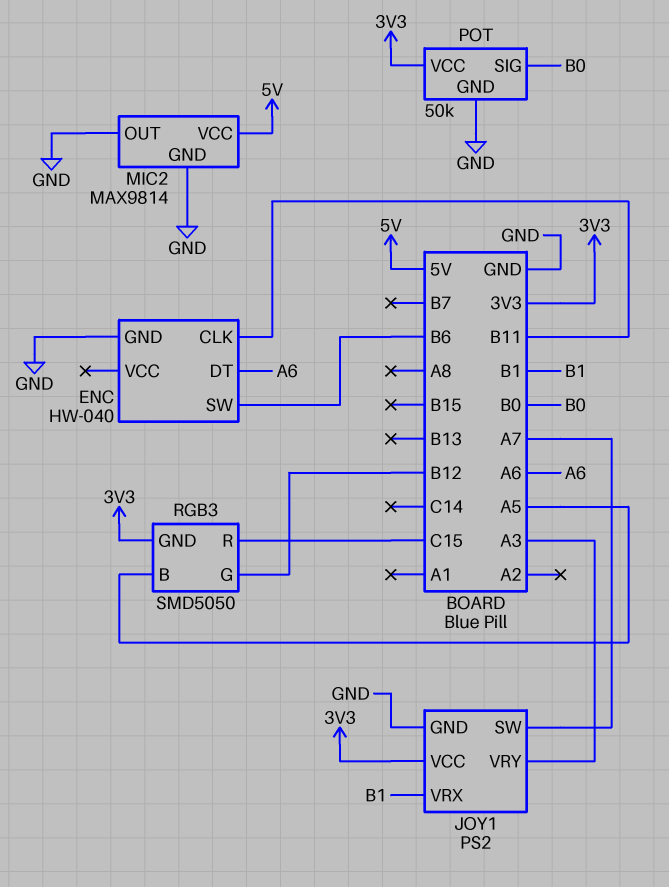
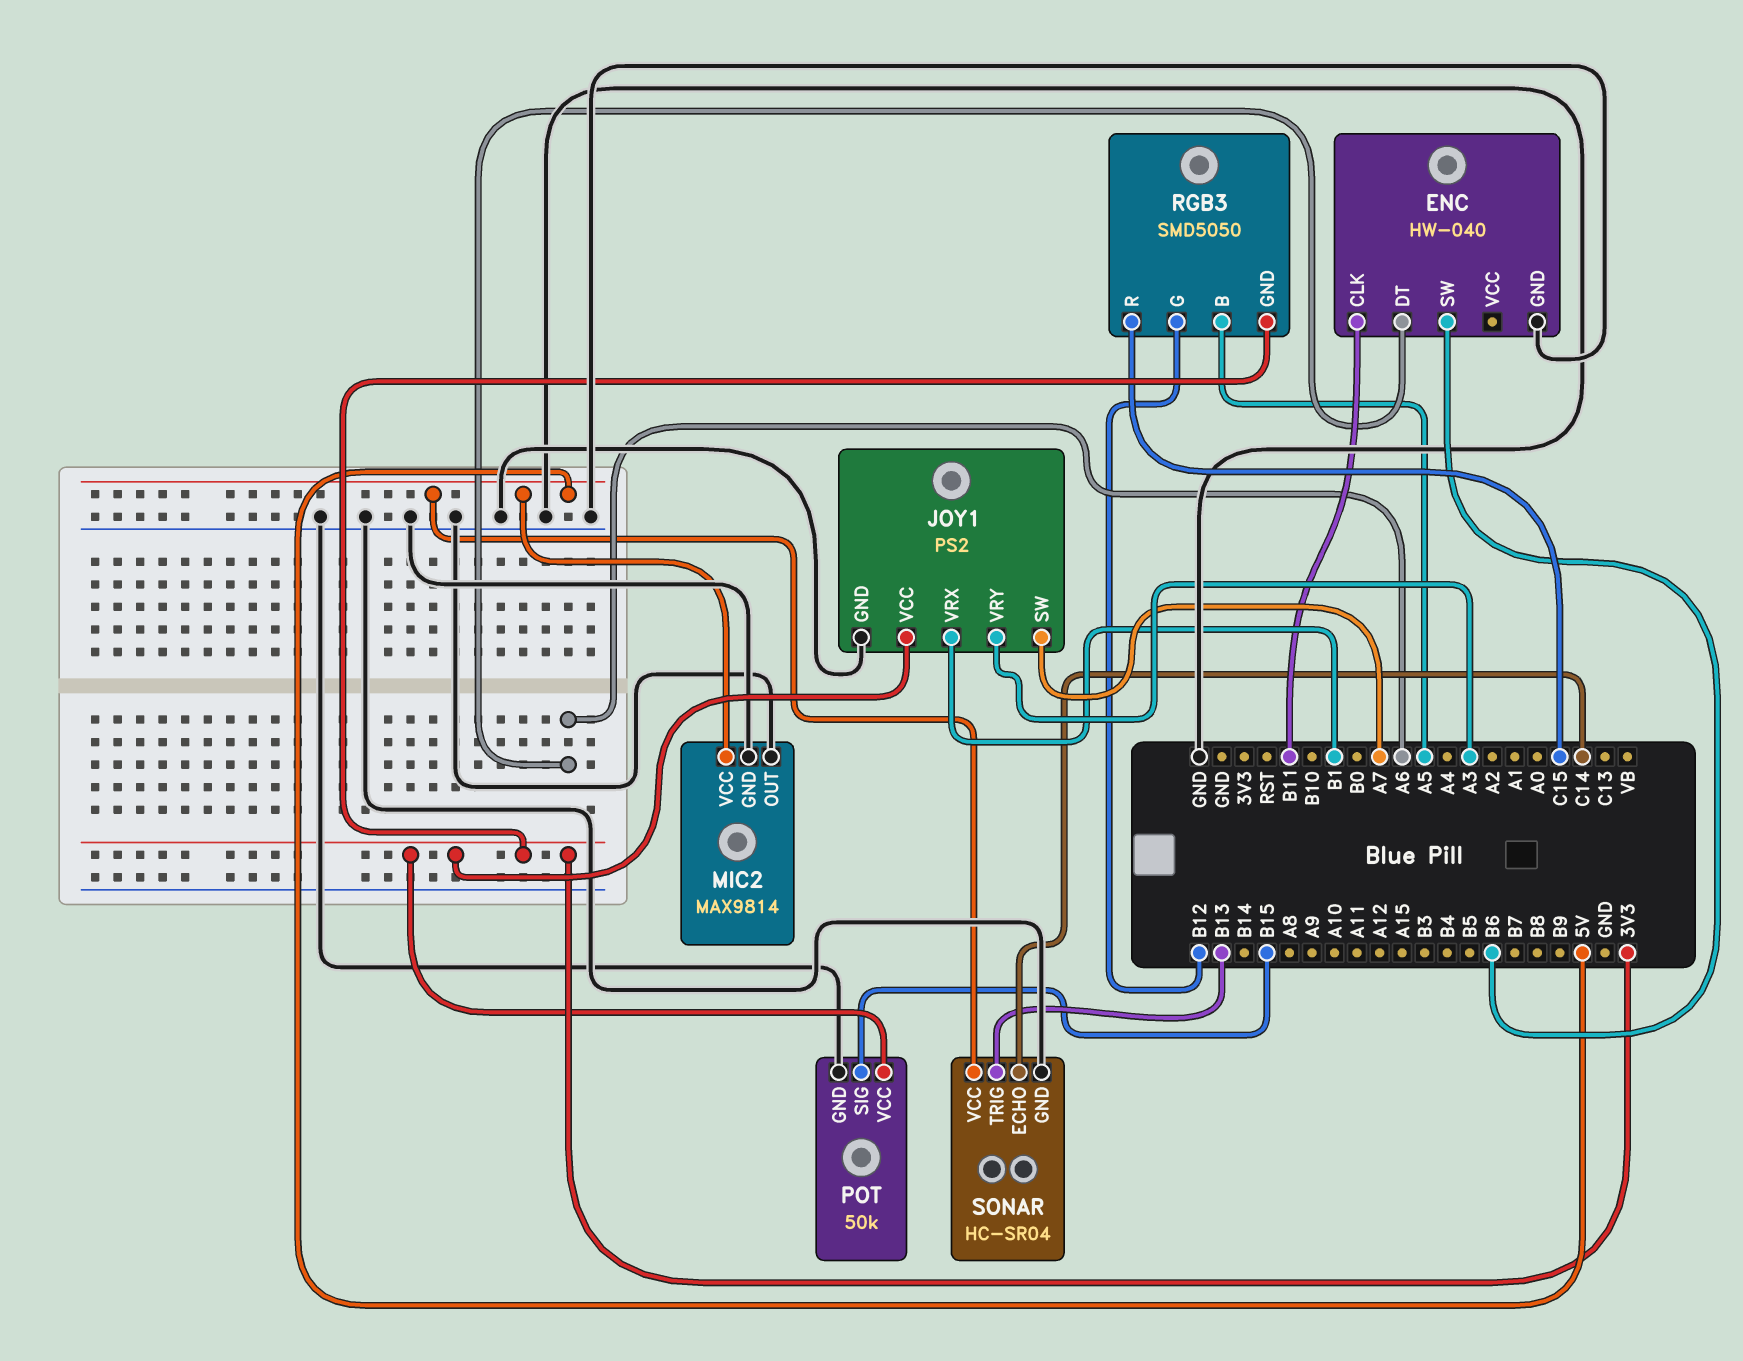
POT pin SIG: B0 -> B15
SONAR: none -> HC-SR04
SONAR pin ECHO: none -> C14
SONAR pin GND: none -> GND
SONAR pin TRIG: none -> B13
SONAR pin VCC: none -> 5V

